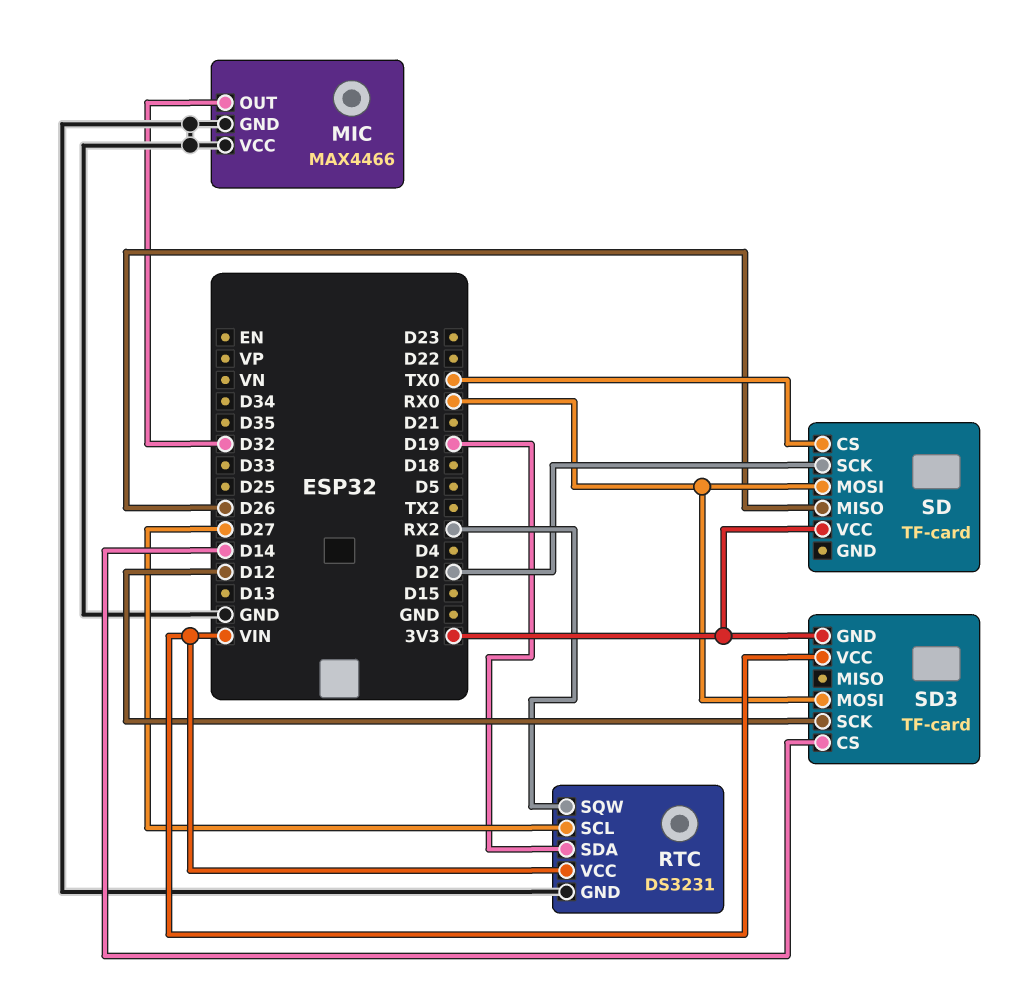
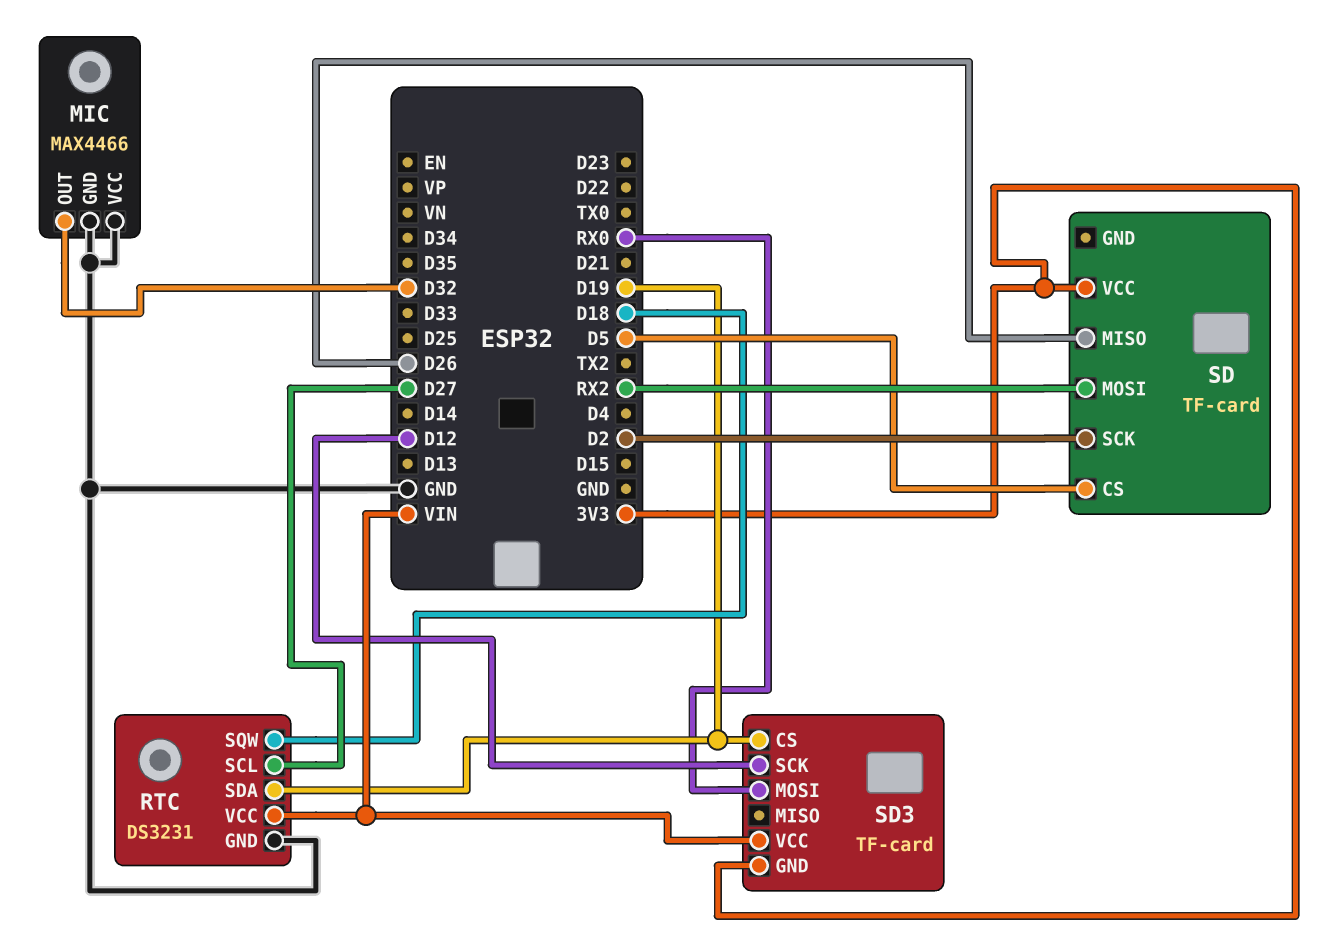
RTC pin SQW: RX2 -> D18
SD pin CS: TX0 -> D5
SD pin MOSI: RX0 -> RX2
SD3 pin CS: D14 -> D19

